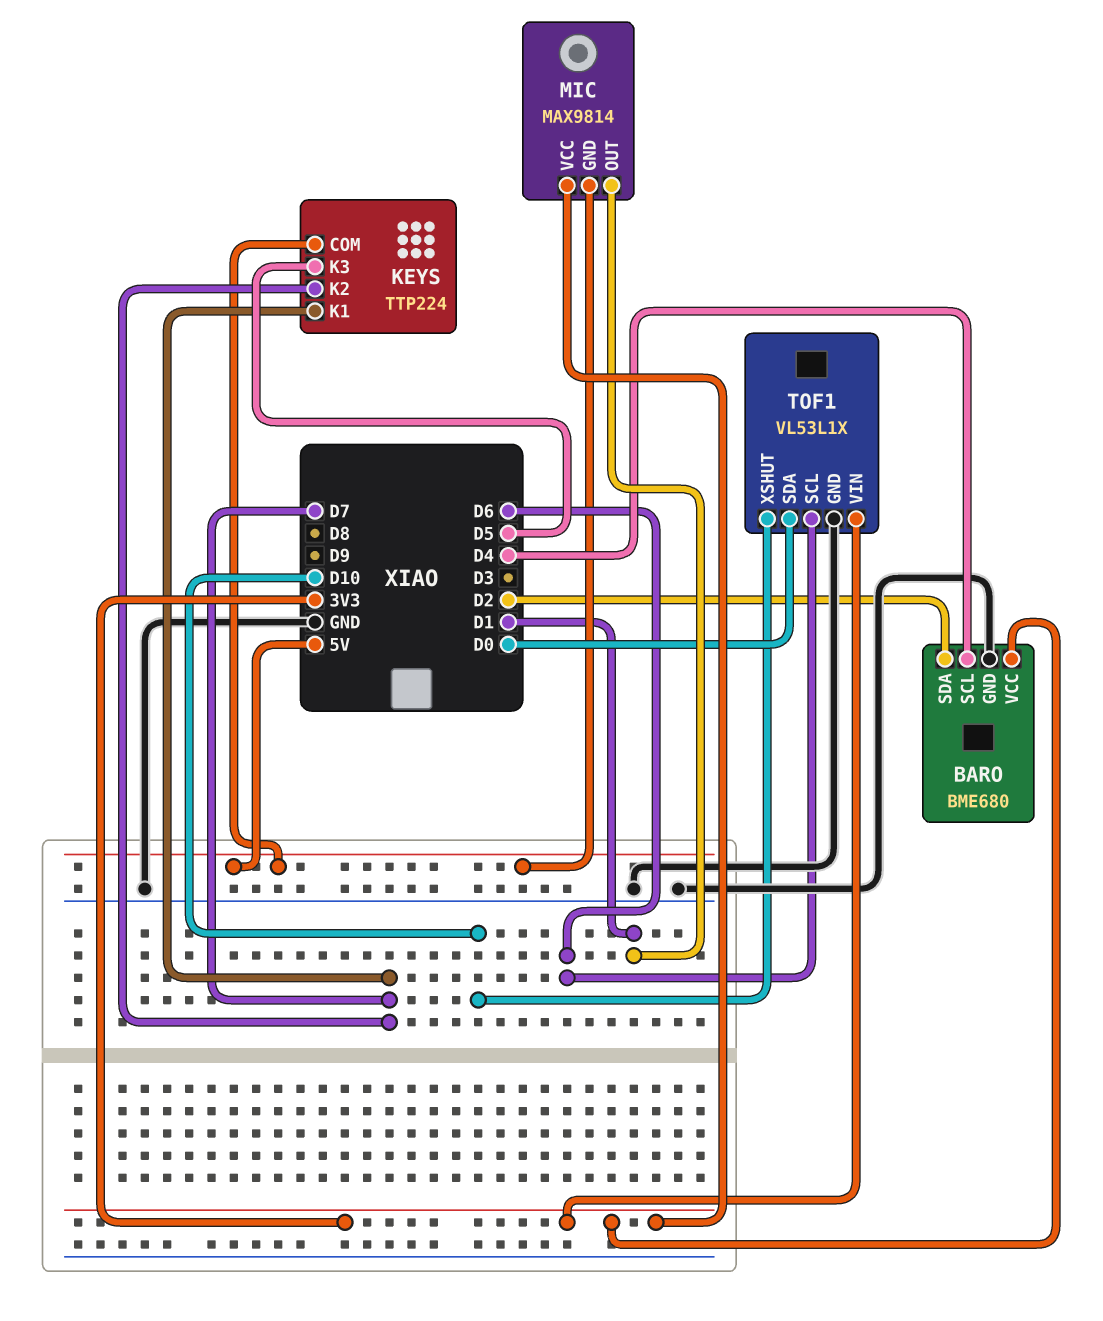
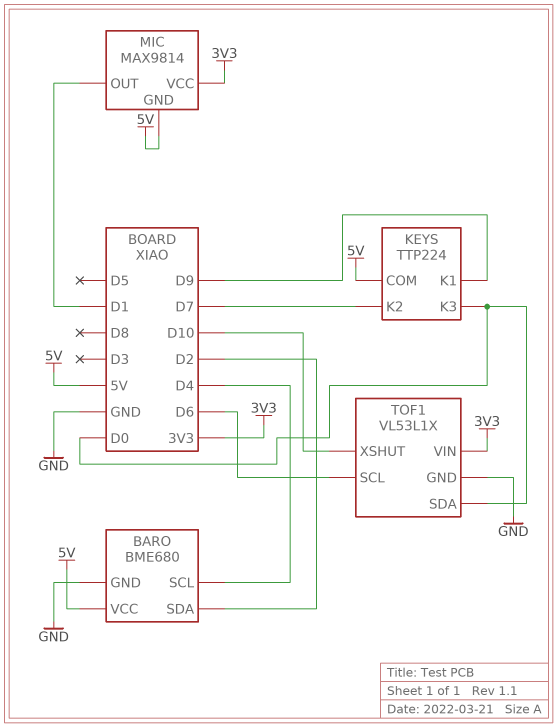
BARO pin VCC: 3V3 -> 5V
KEYS pin K1: D7 -> D9
KEYS pin K3: D5 -> D0

